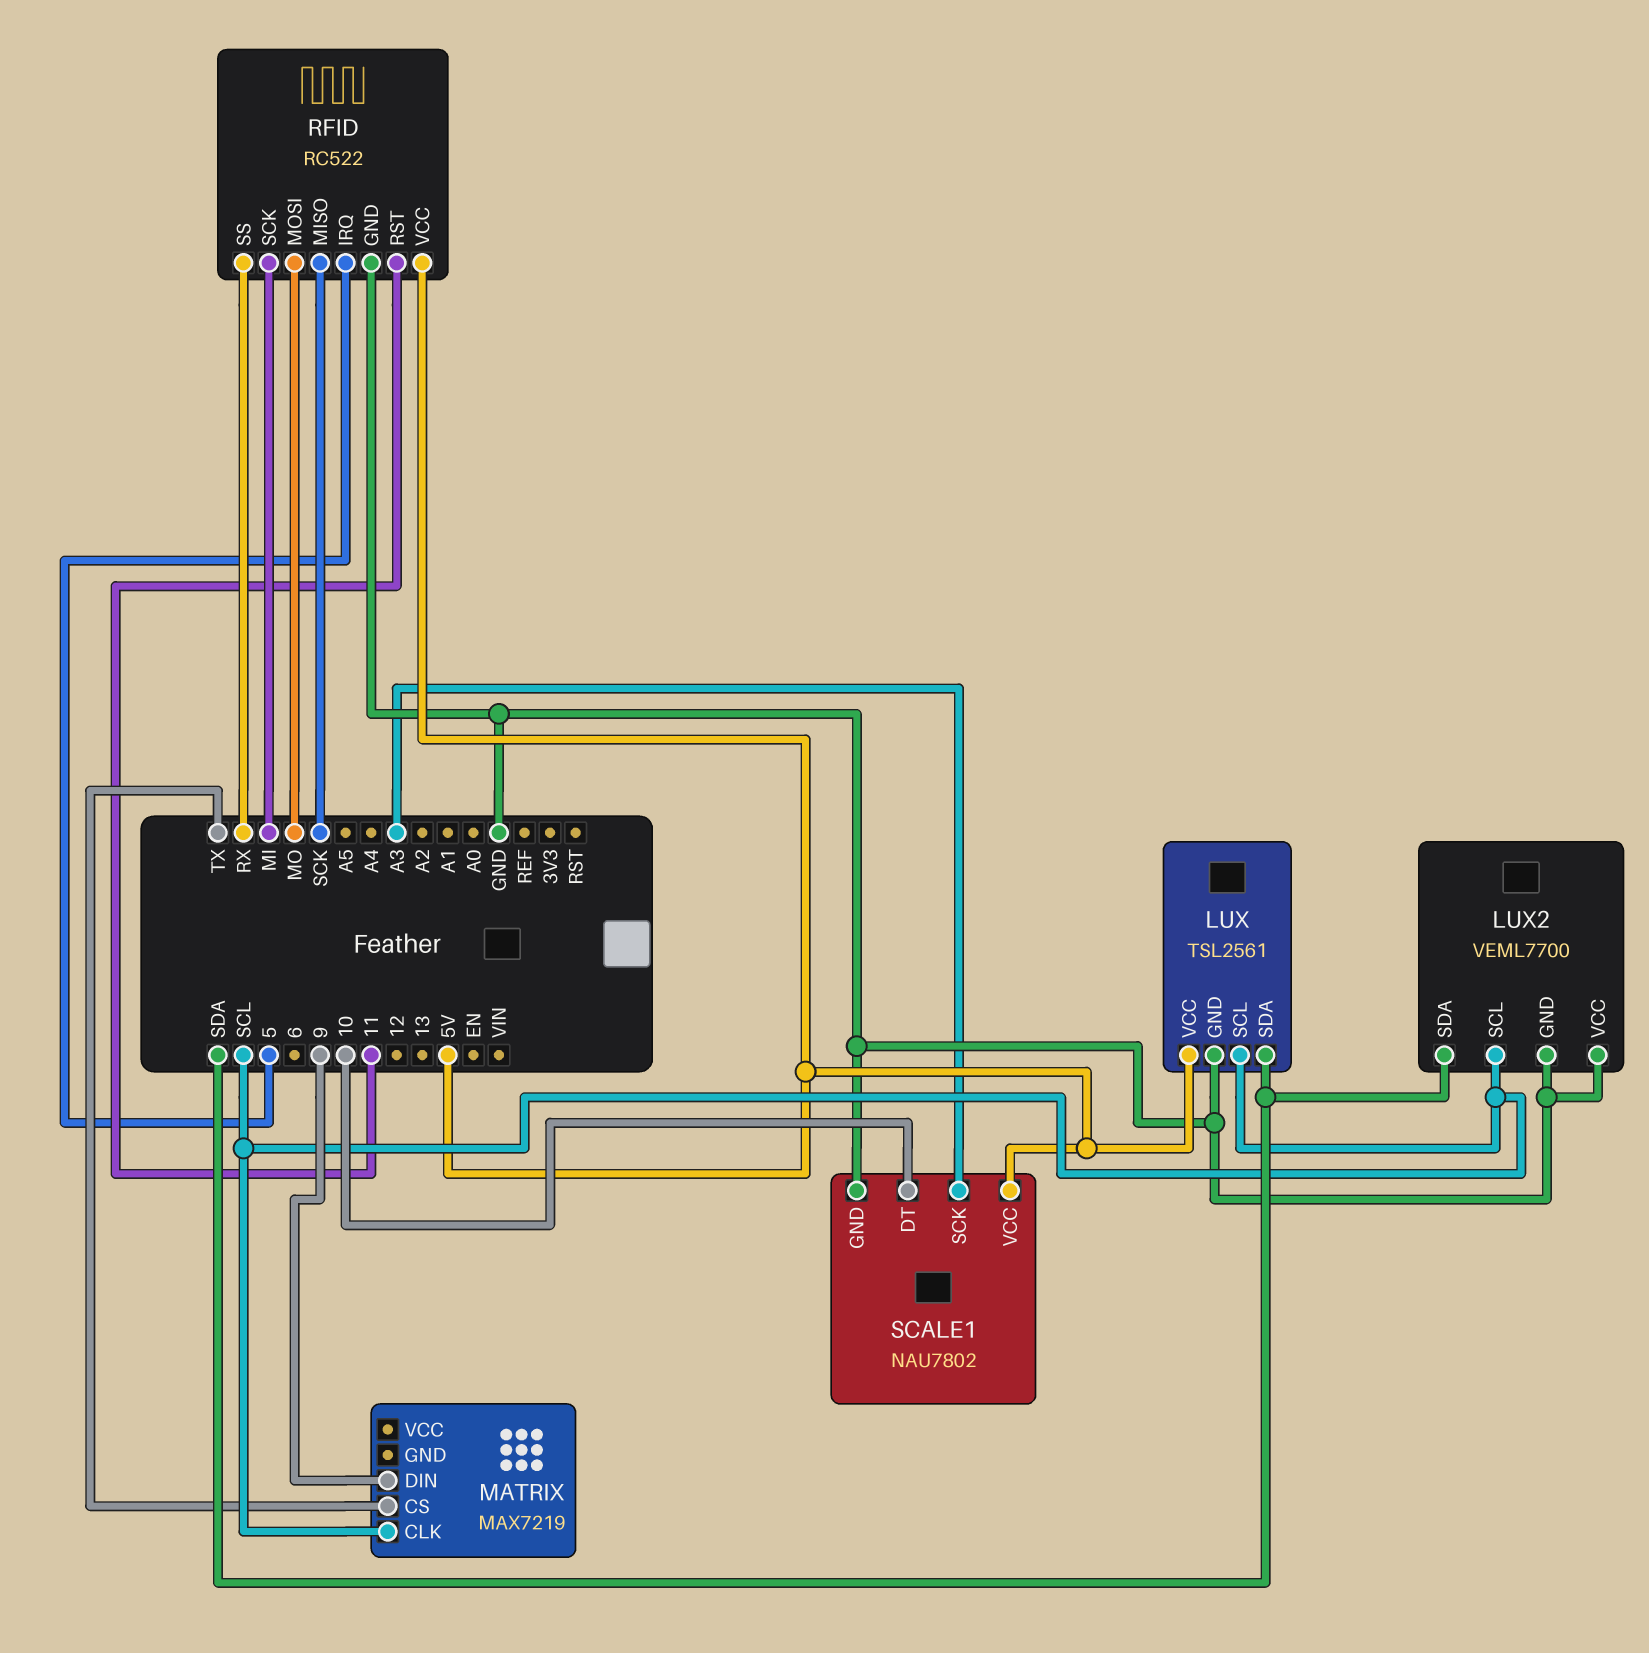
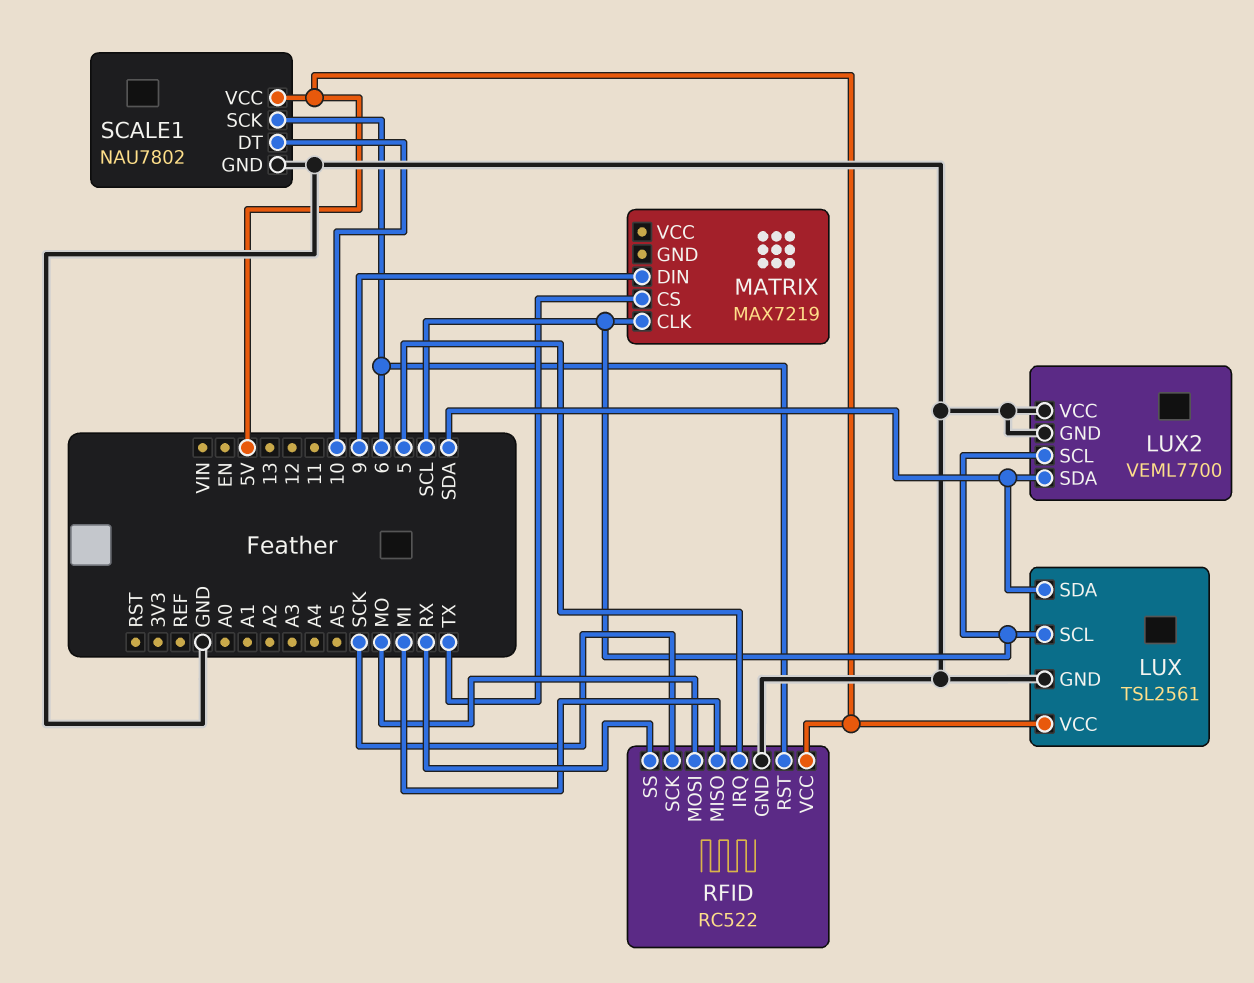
RFID pin MISO: SCK -> MI
RFID pin RST: 11 -> 6
RFID pin SCK: MI -> SCK
SCALE1 pin SCK: A3 -> 6

